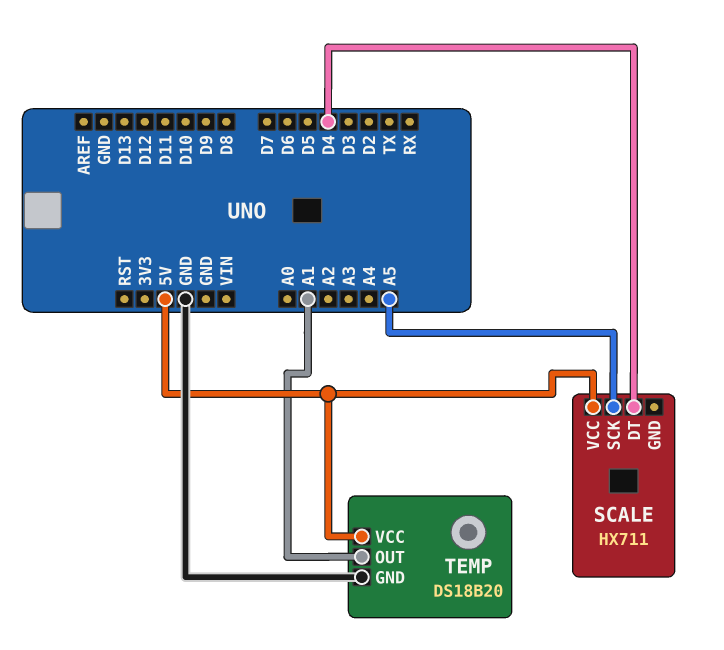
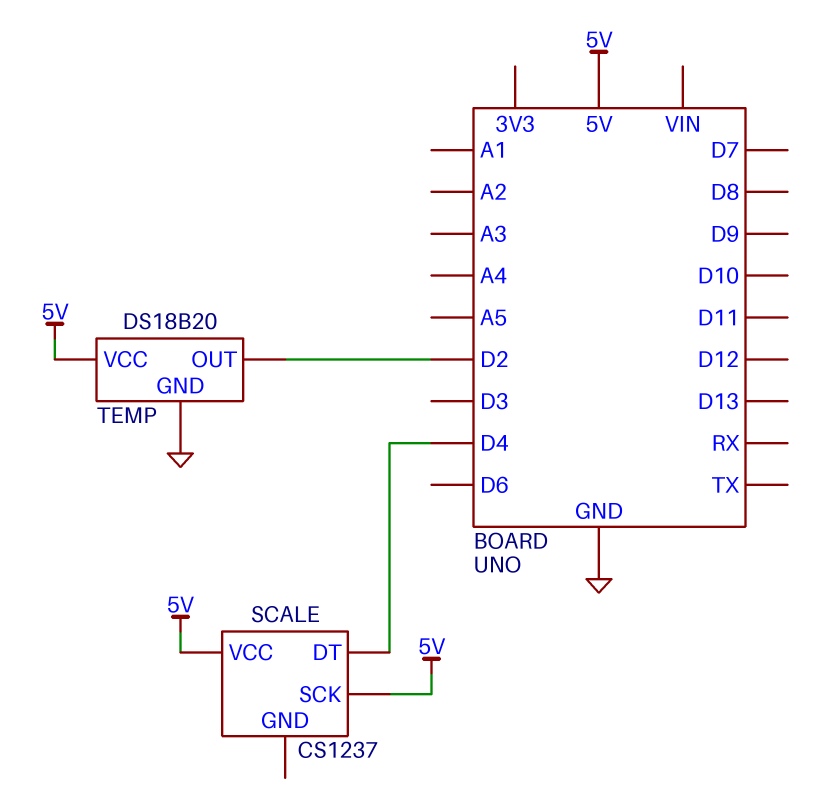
SCALE: HX711 -> CS1237
SCALE pin SCK: A5 -> 5V
TEMP pin OUT: A1 -> D2

